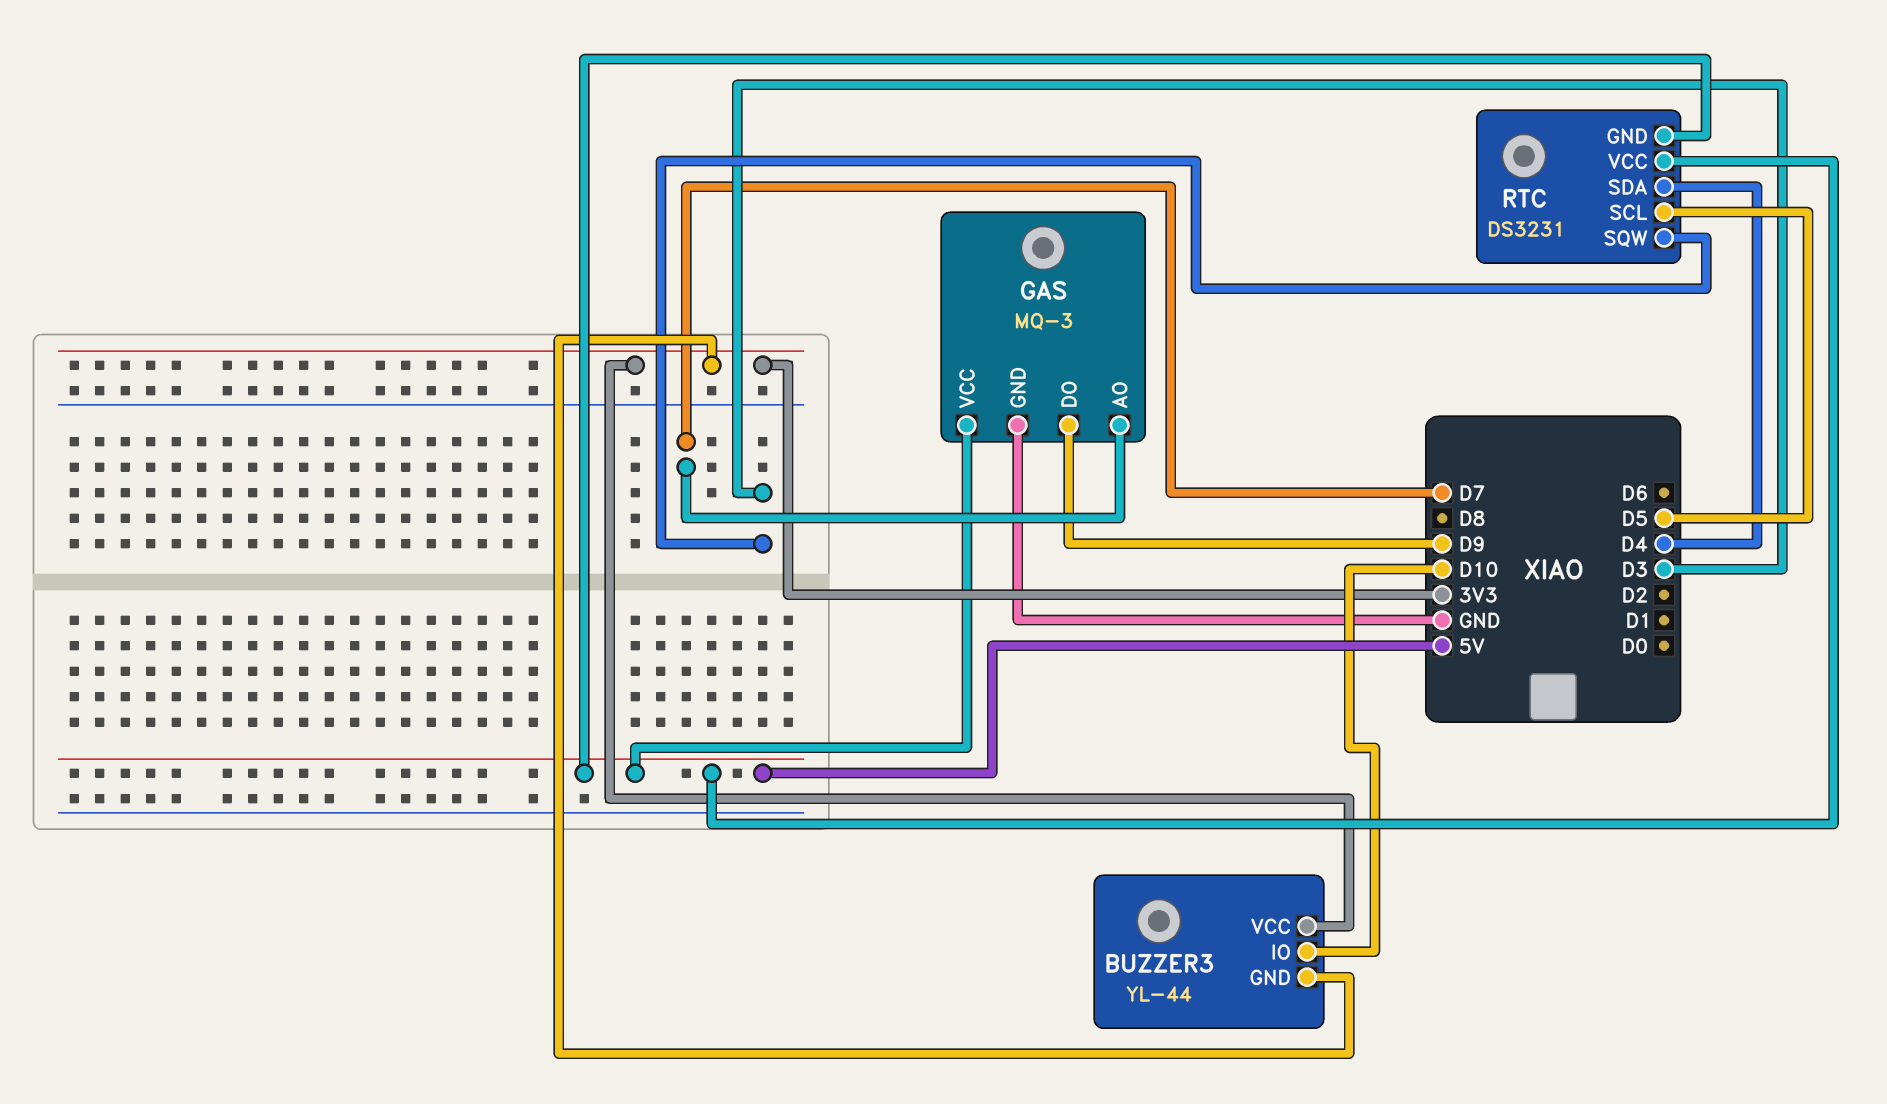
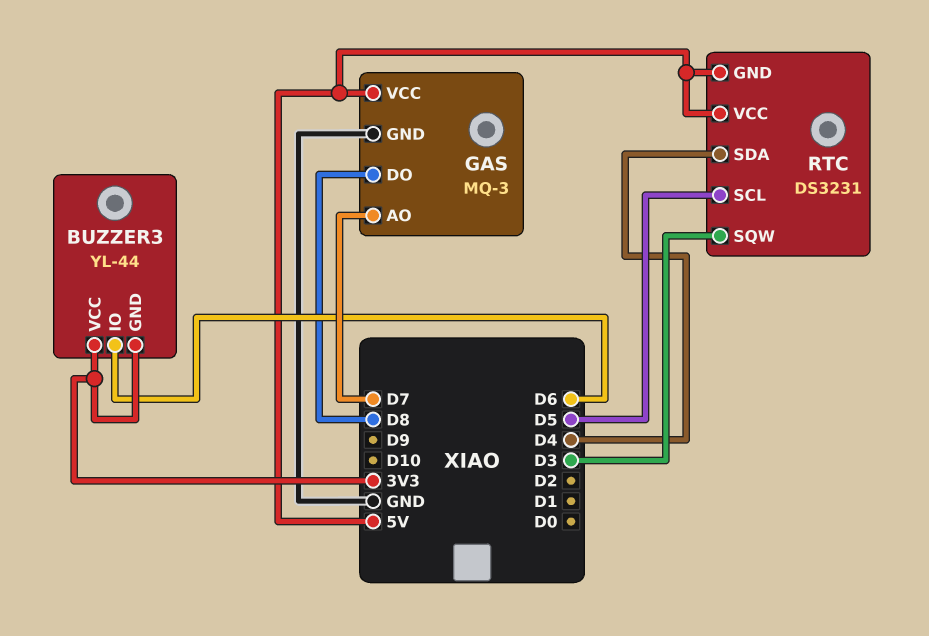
BUZZER3 pin IO: D10 -> D6
GAS pin DO: D9 -> D8

